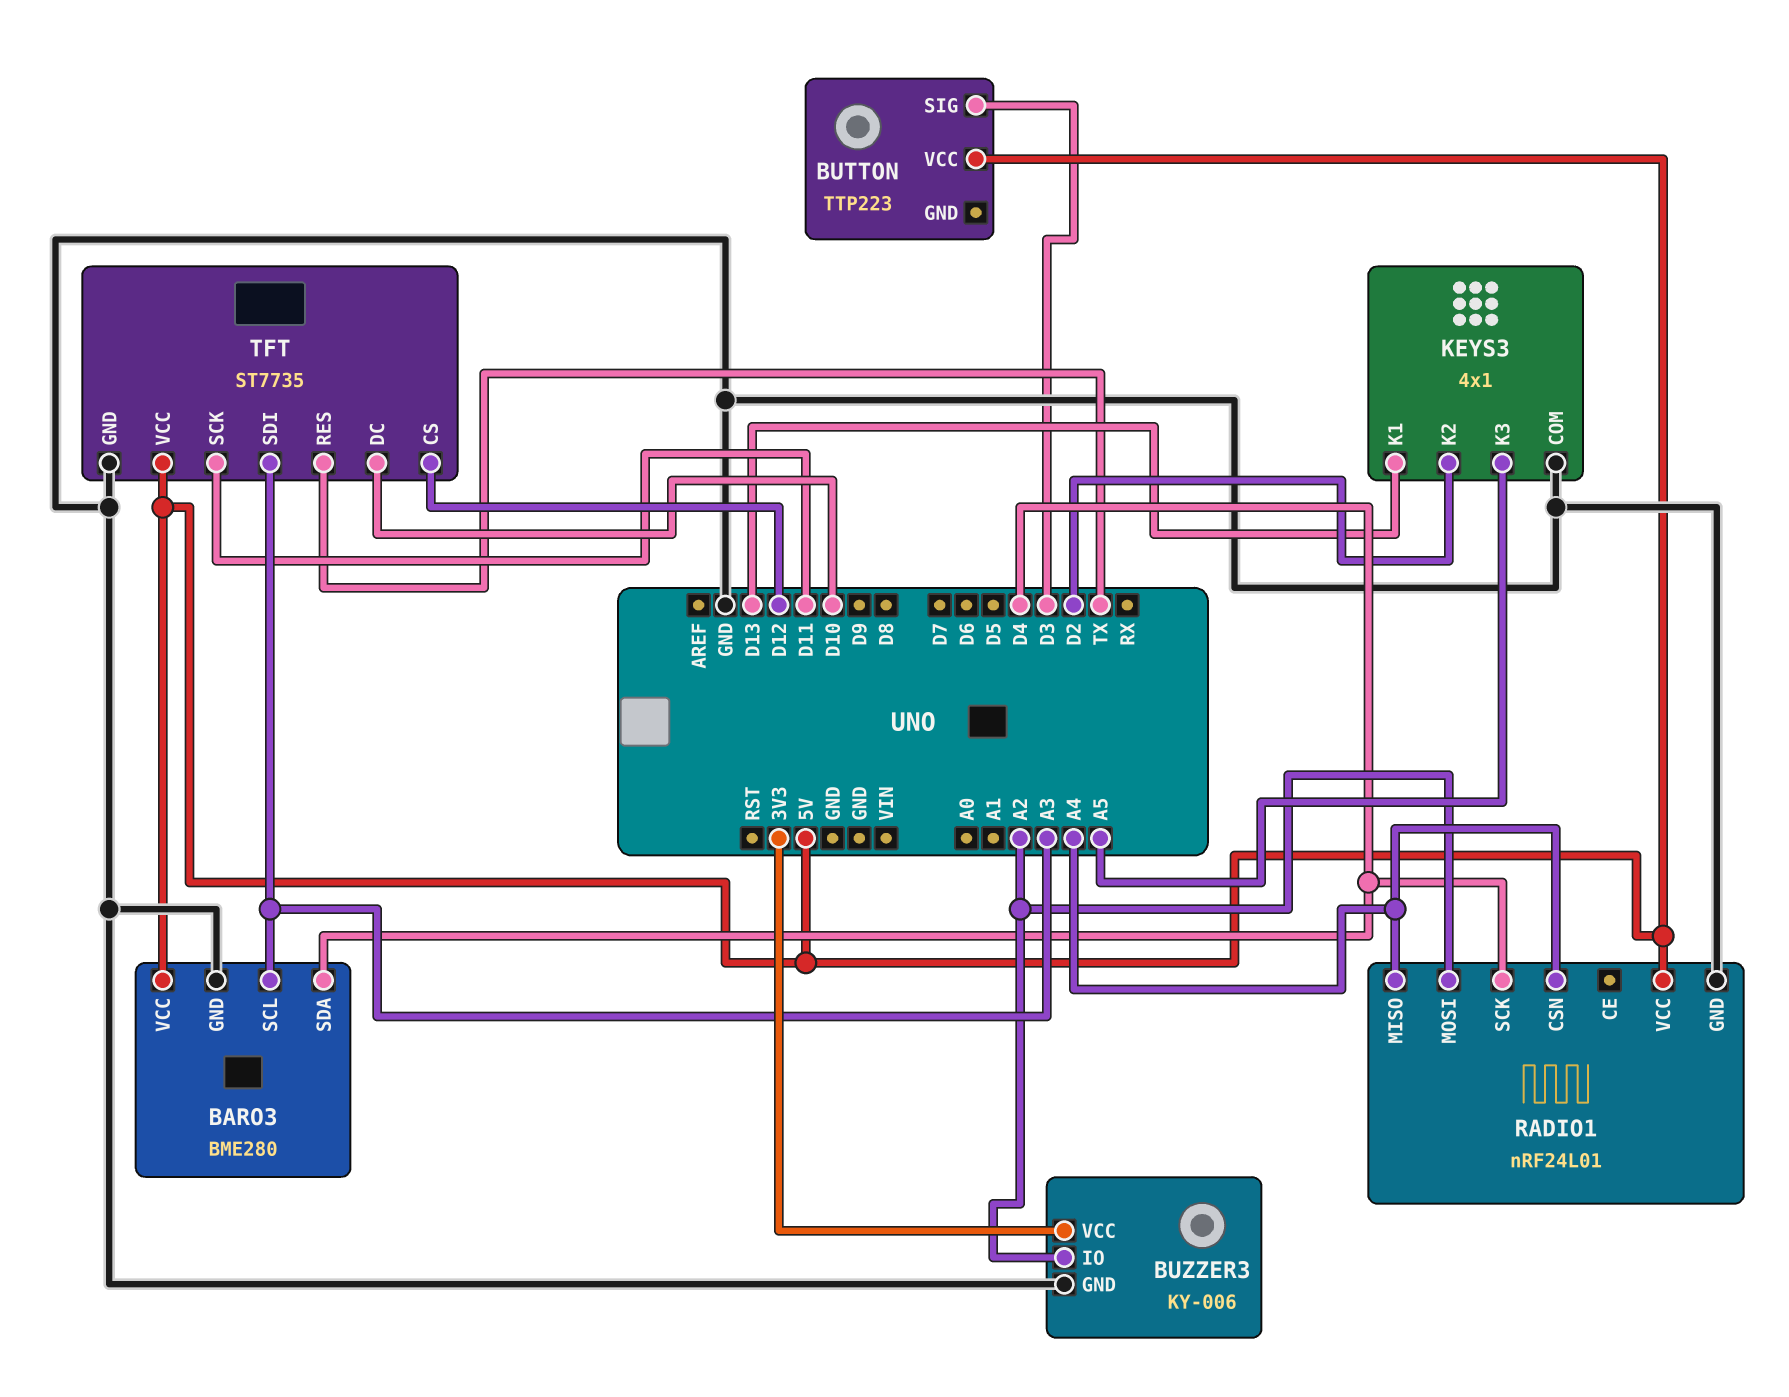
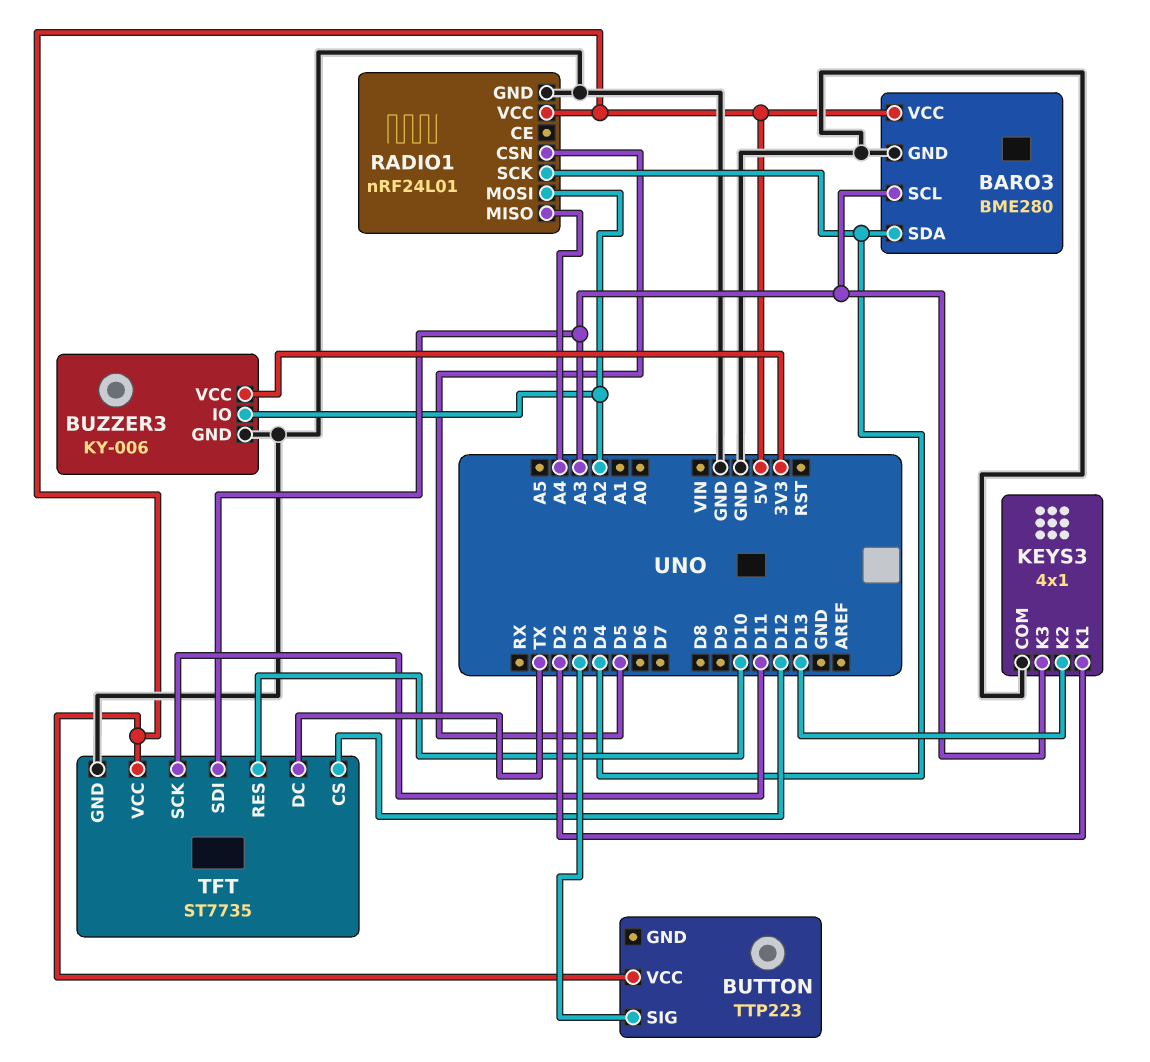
KEYS3 pin K1: D13 -> D2
KEYS3 pin K2: D2 -> D13
KEYS3 pin K3: A5 -> A3
RADIO1 pin CSN: A4 -> D5
TFT pin DC: D10 -> TX
TFT pin RES: TX -> D10

